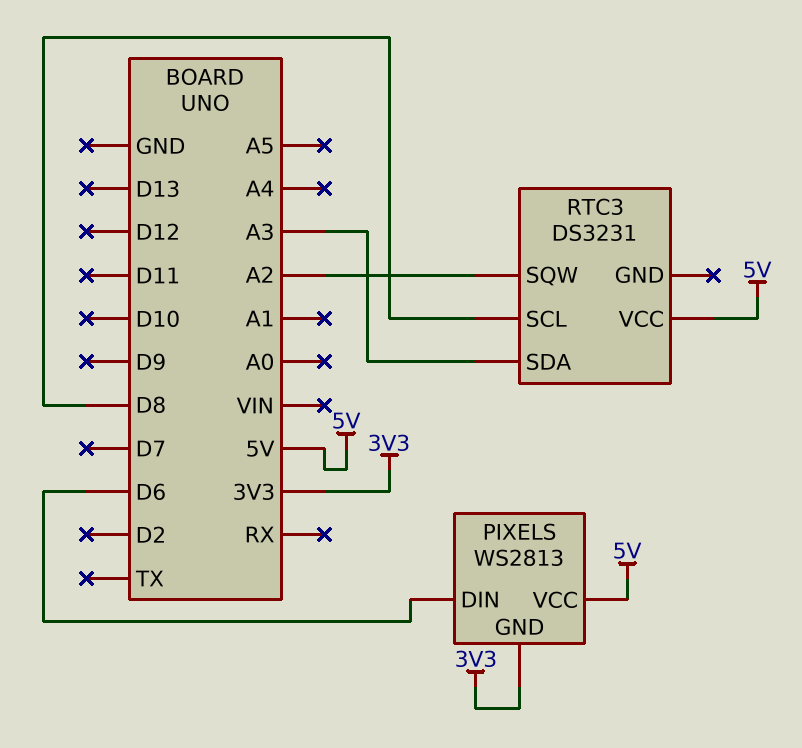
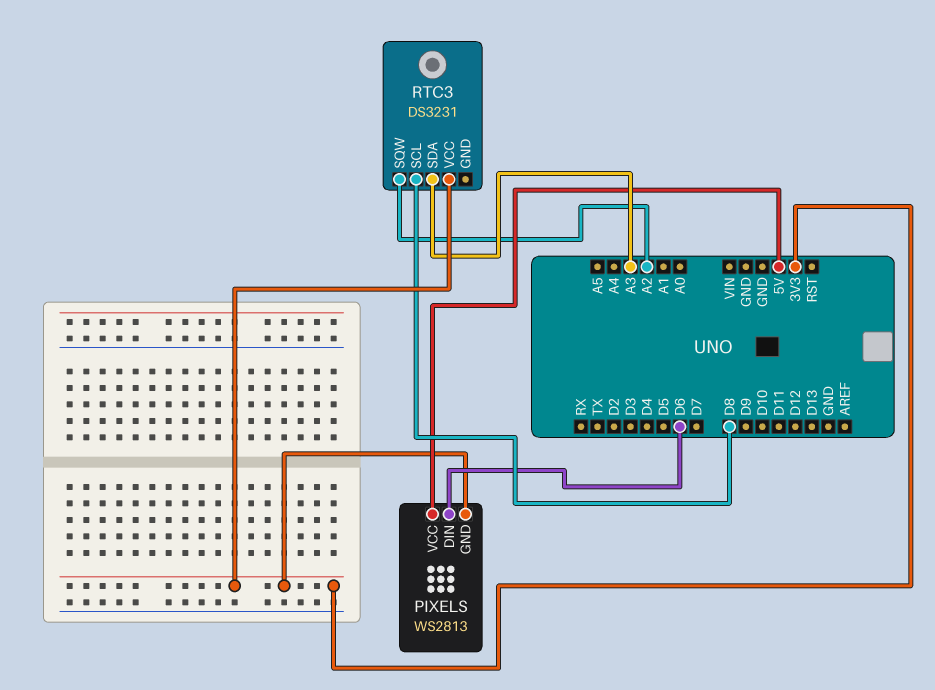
RTC3 pin VCC: 5V -> 3V3

